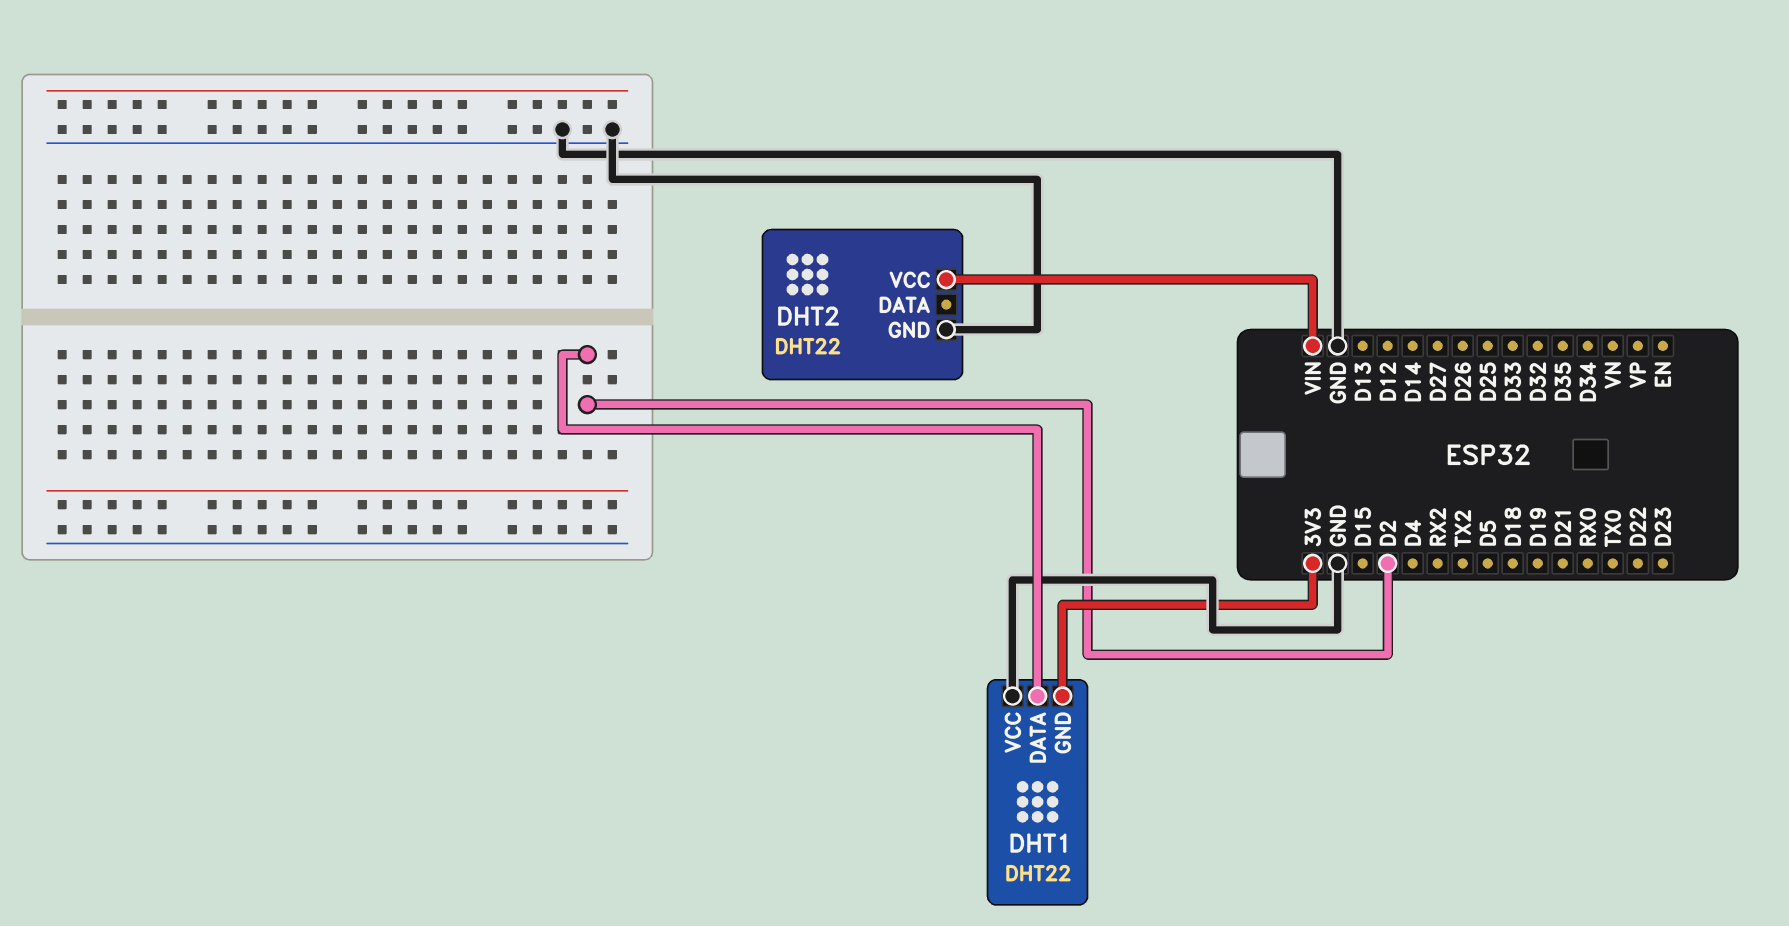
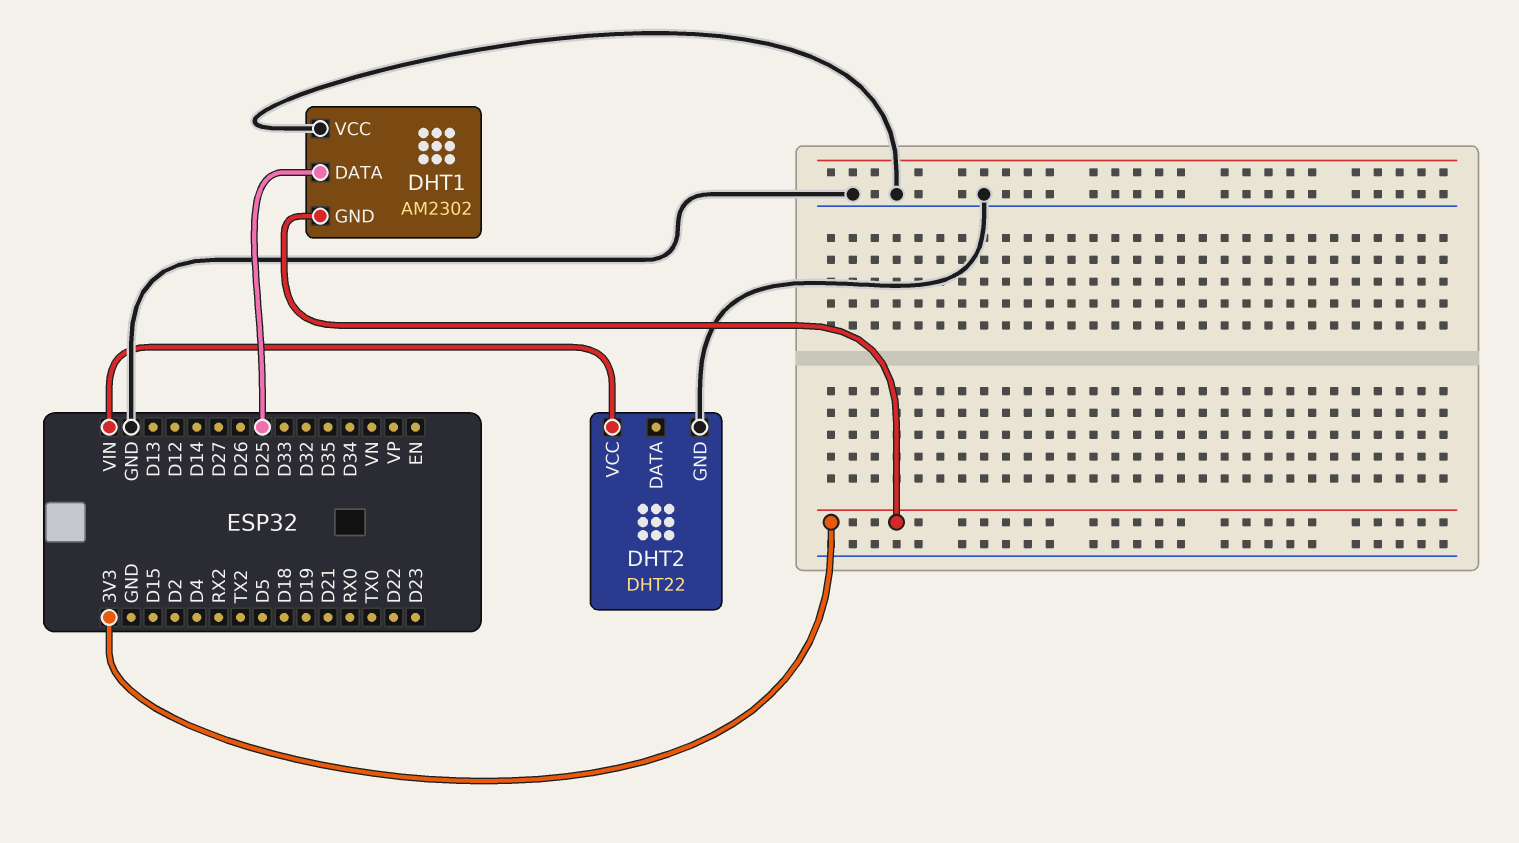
DHT1: DHT22 -> AM2302
DHT1 pin DATA: D2 -> D25

